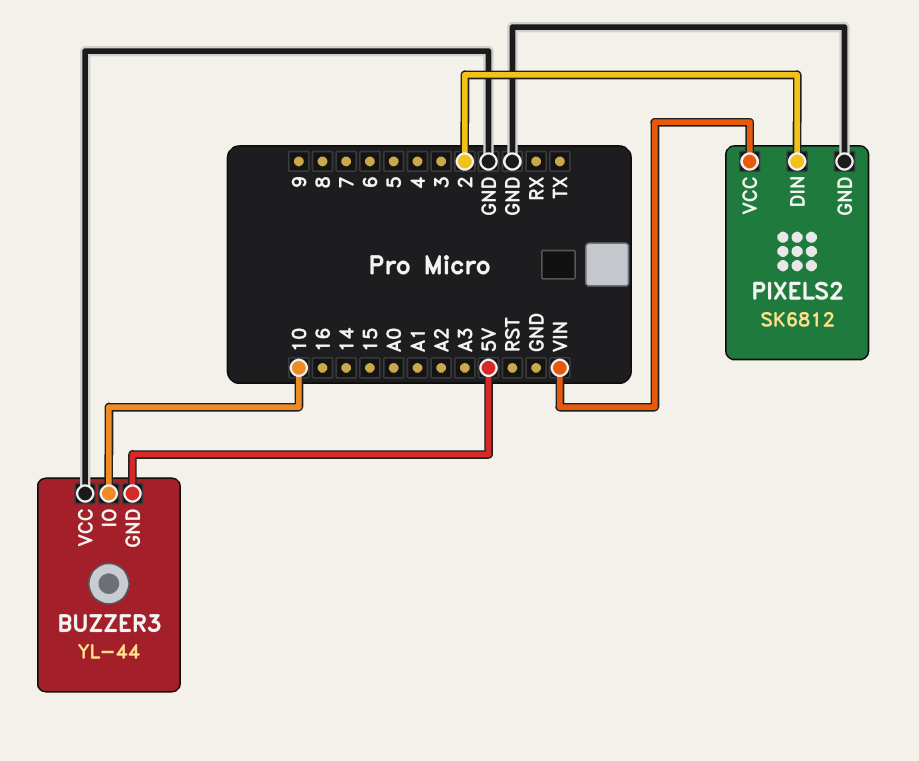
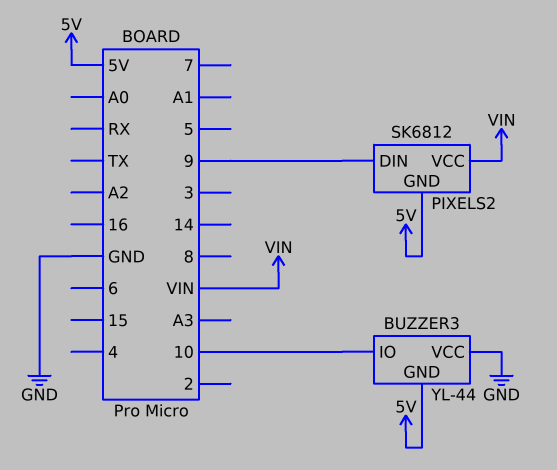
PIXELS2 pin DIN: 2 -> 9
PIXELS2 pin GND: GND -> 5V

